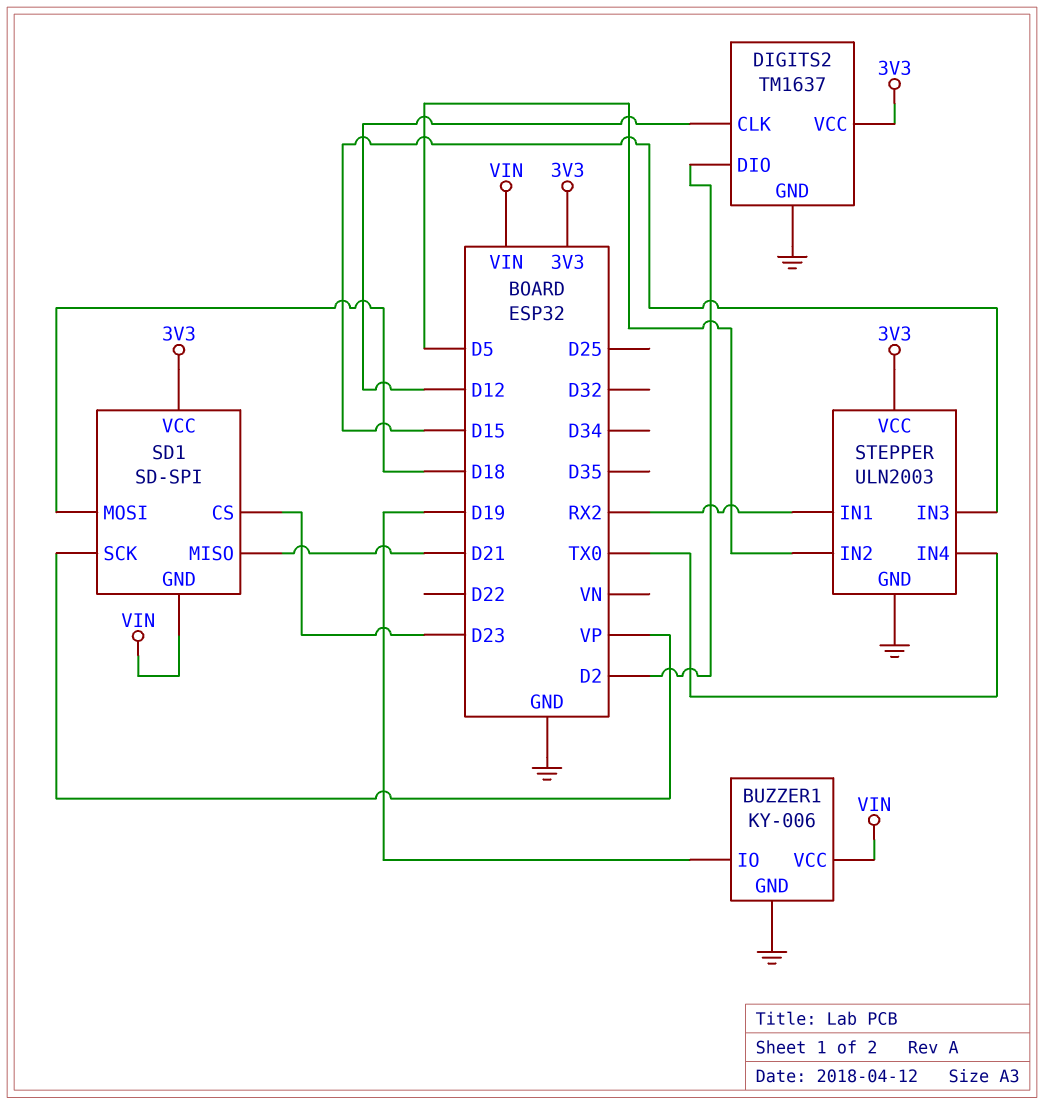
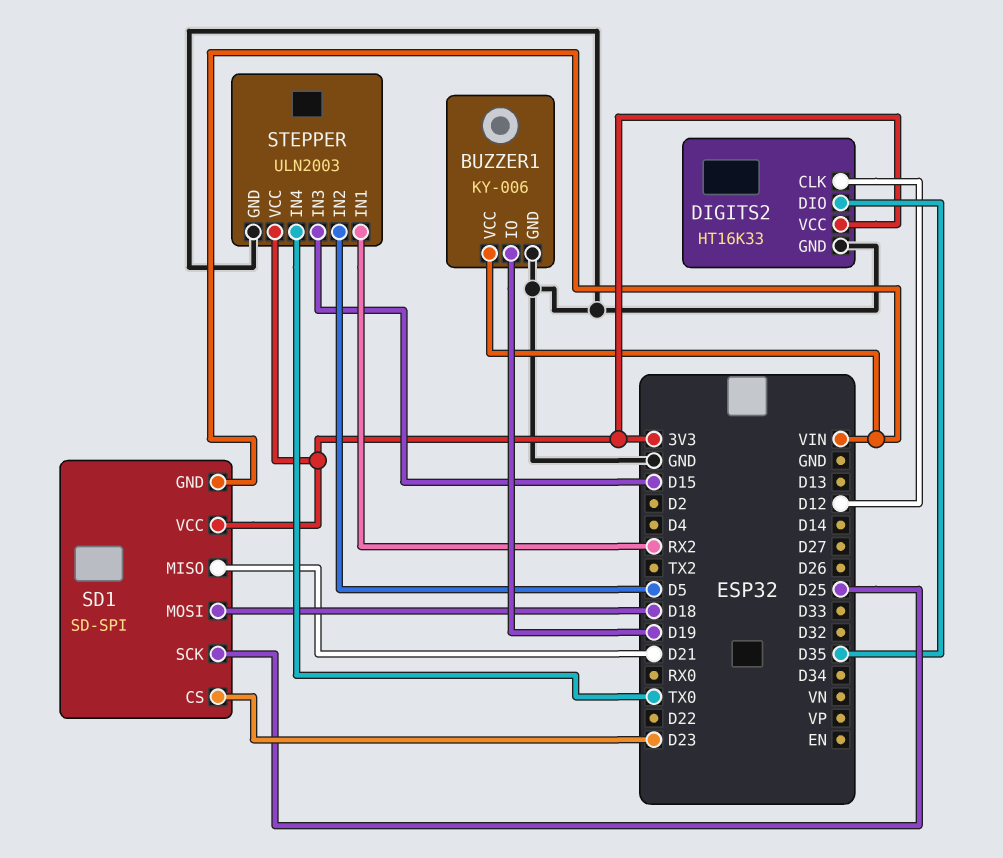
DIGITS2: TM1637 -> HT16K33
DIGITS2 pin DIO: D2 -> D35
SD1 pin SCK: VP -> D25

